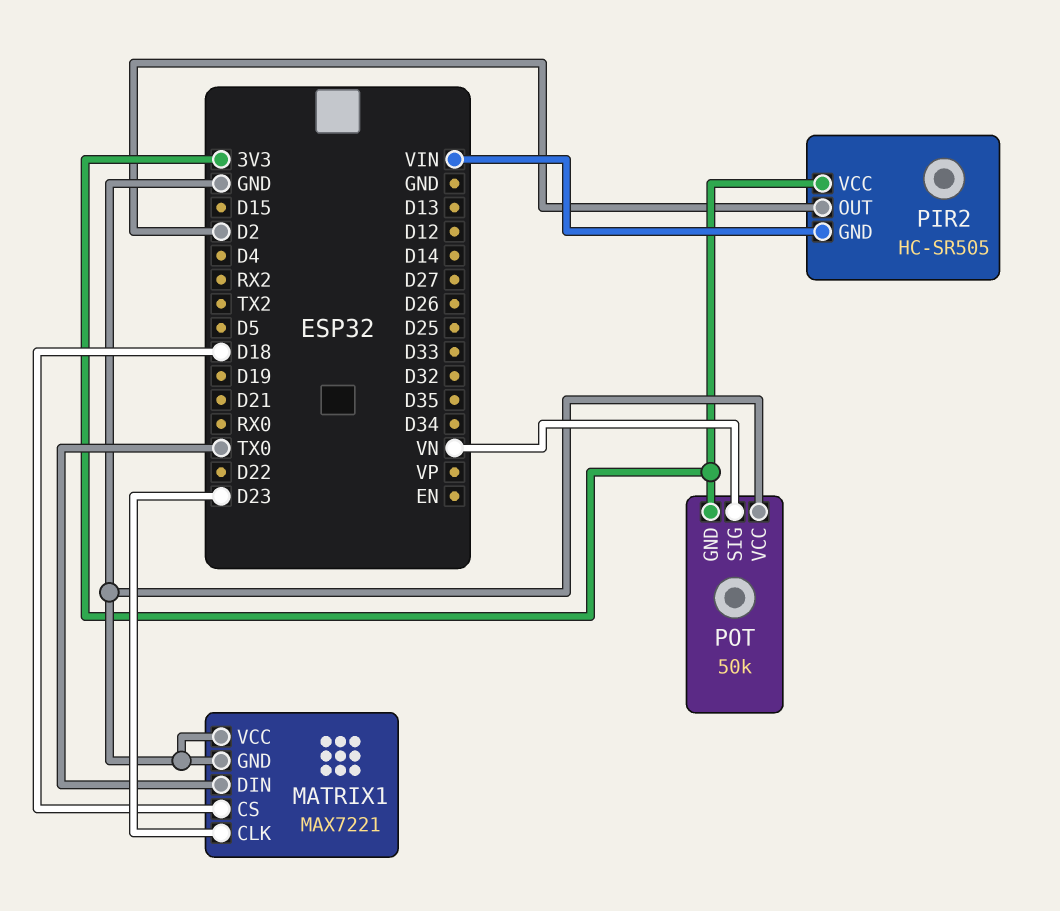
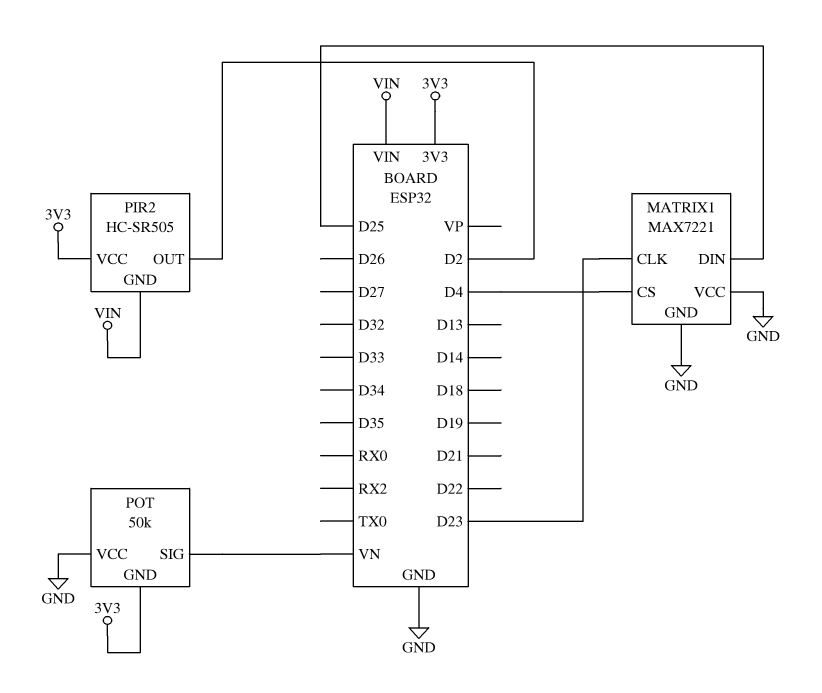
MATRIX1 pin CS: D18 -> D4
MATRIX1 pin DIN: TX0 -> D25

